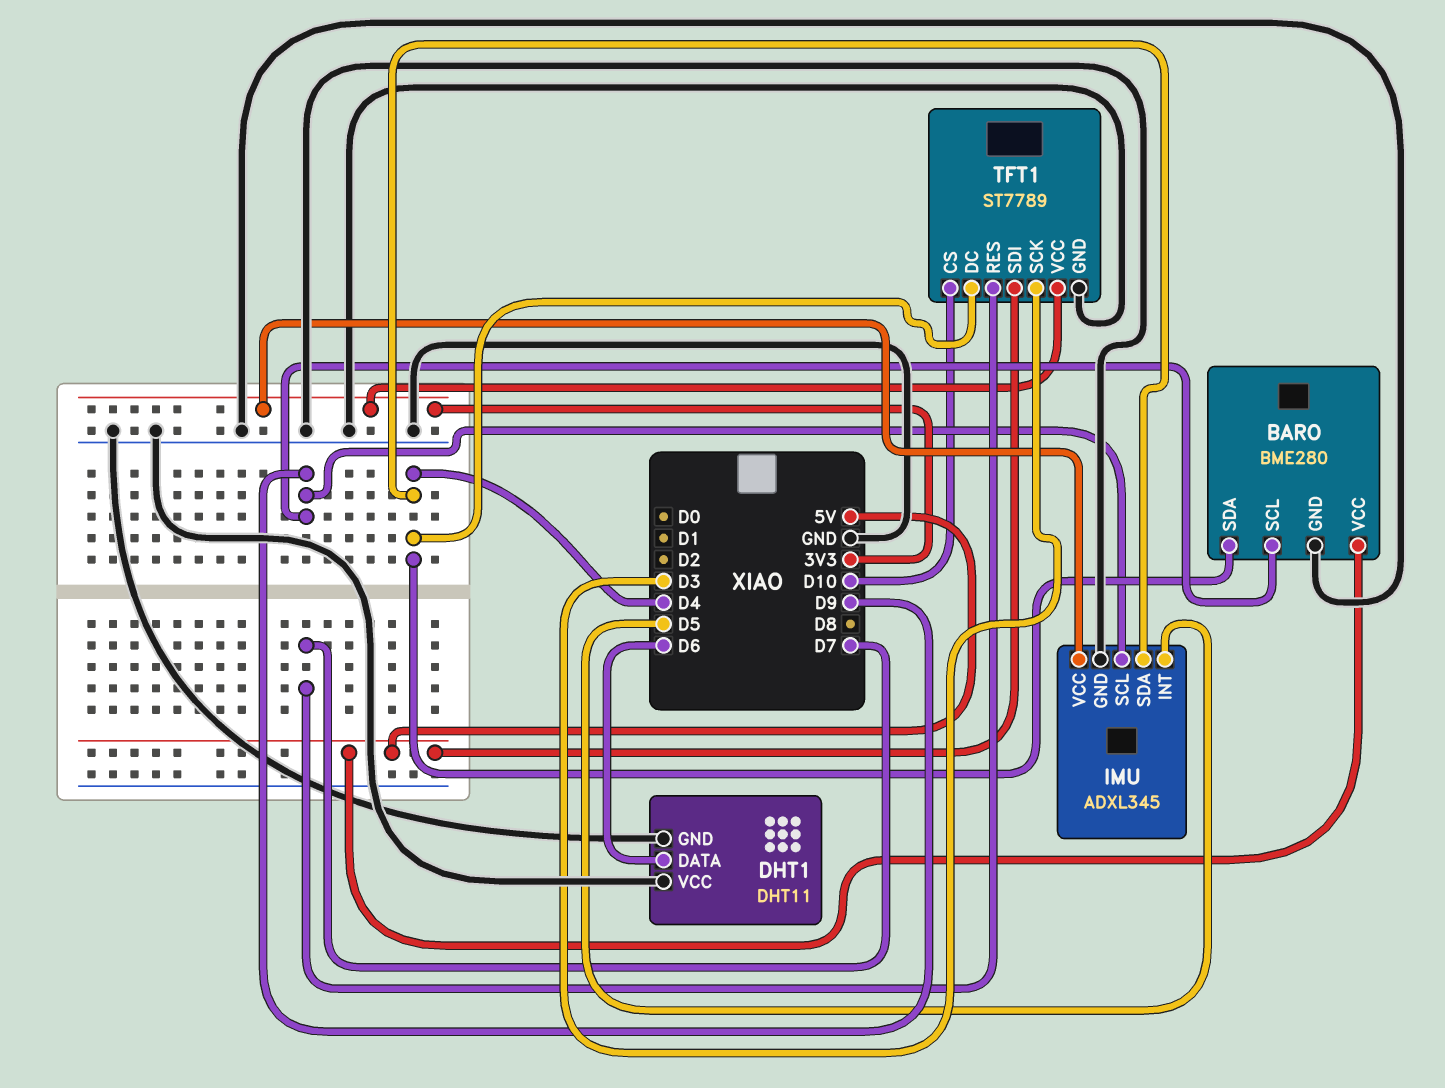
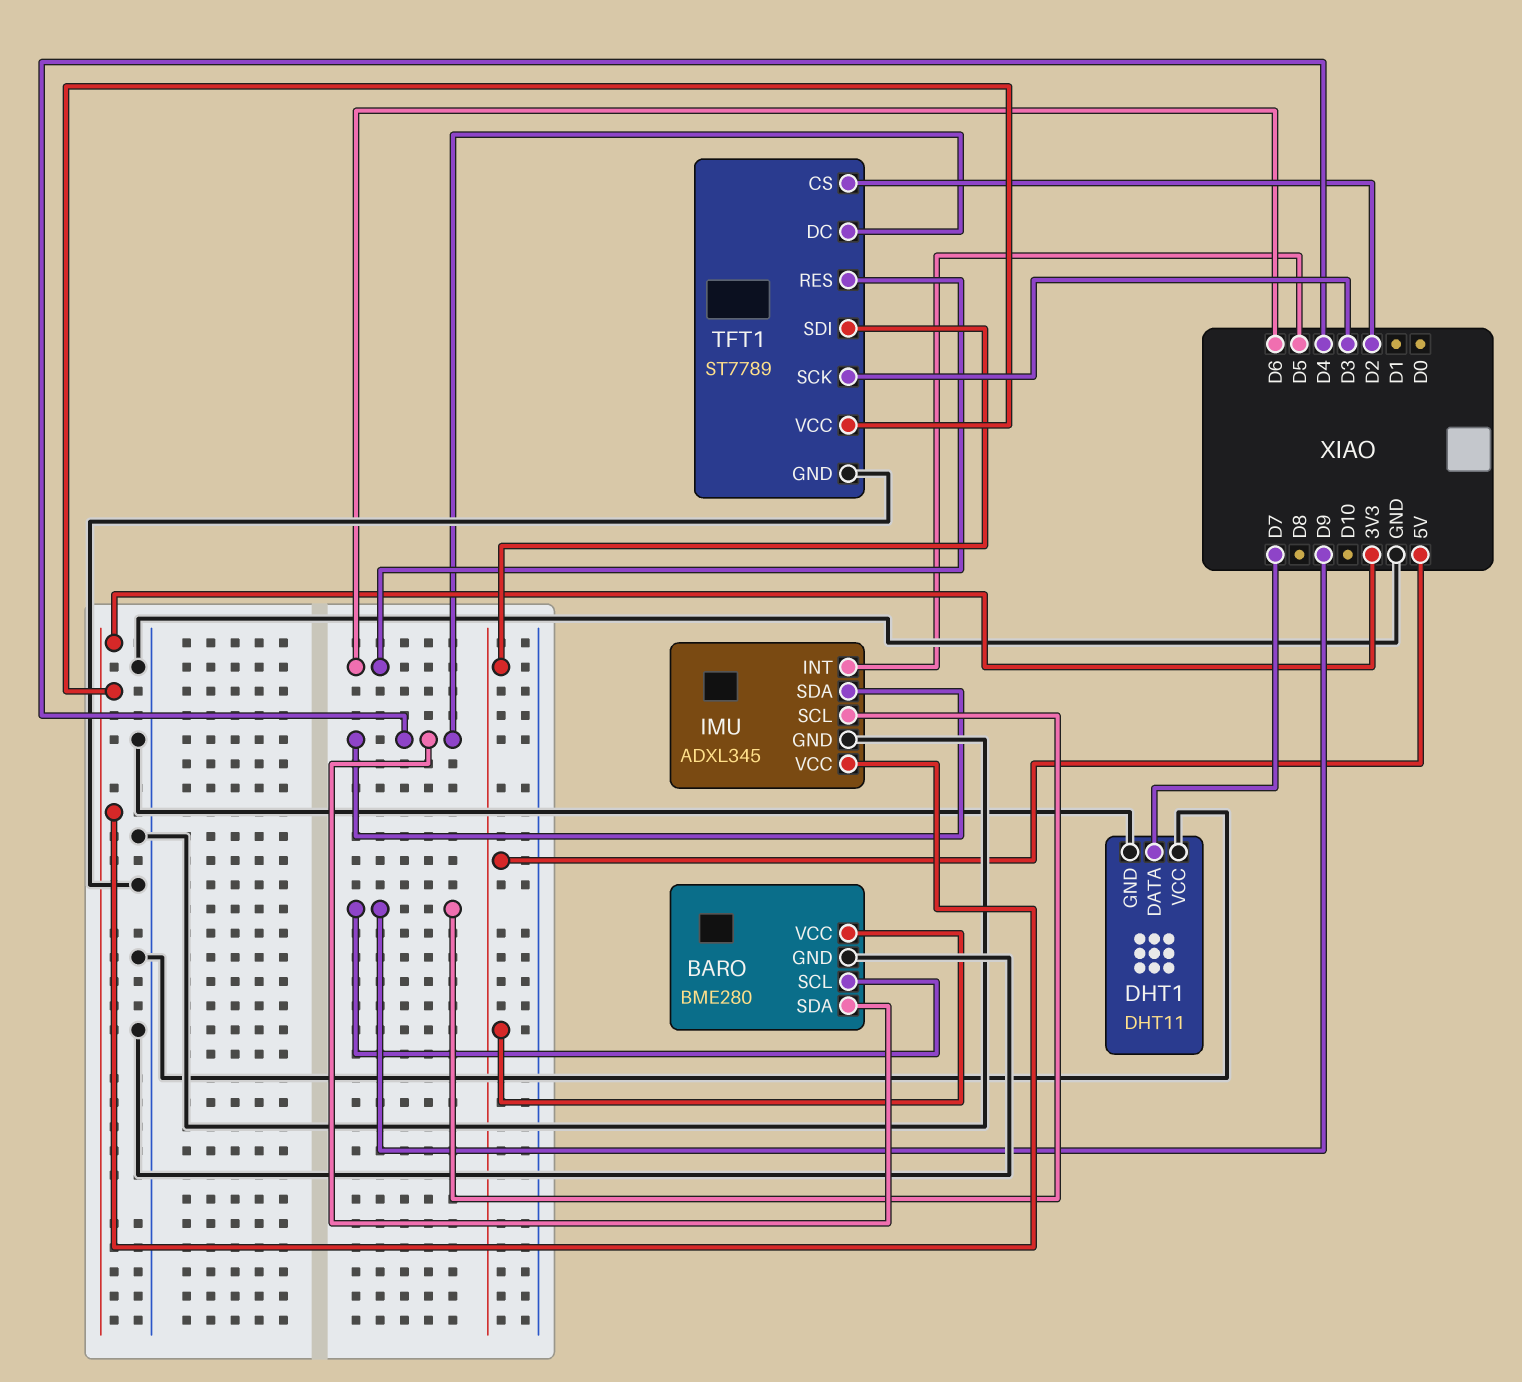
DHT1 pin DATA: D6 -> D7
TFT1 pin CS: D10 -> D2
TFT1 pin RES: D7 -> D6

